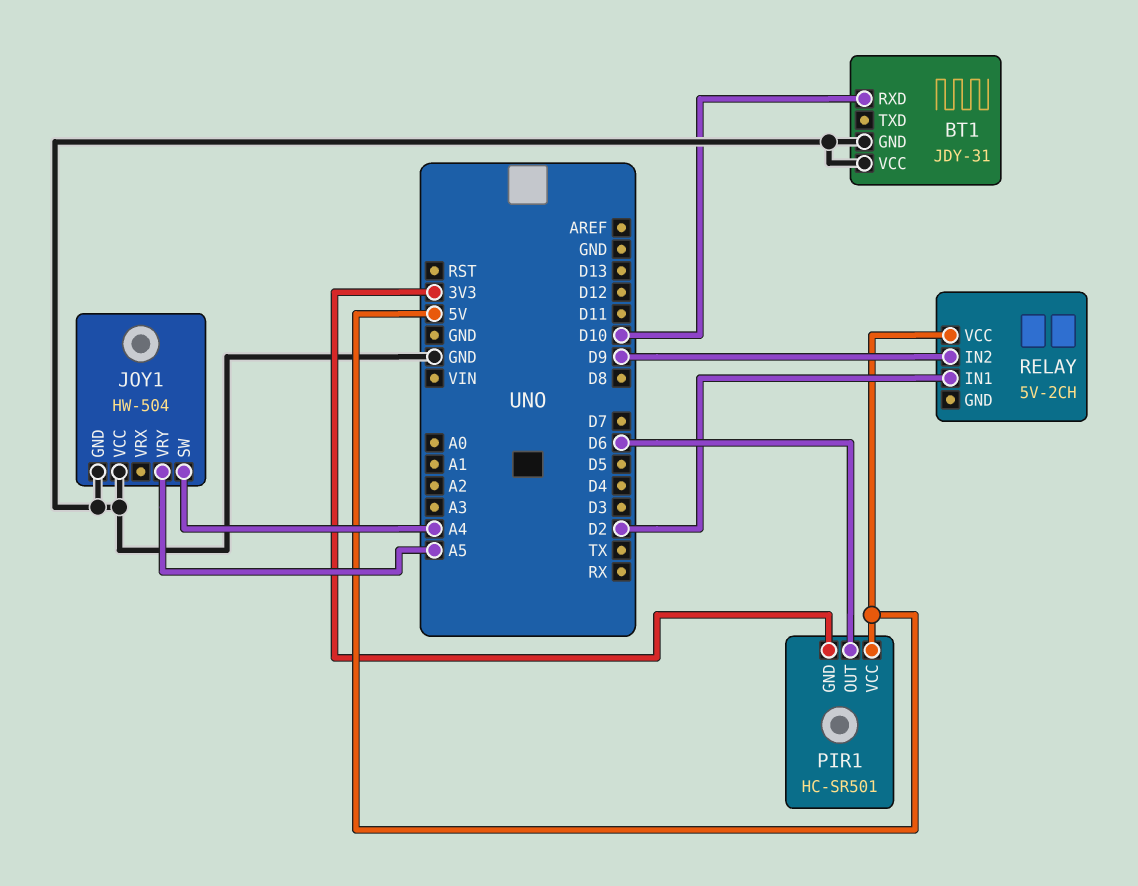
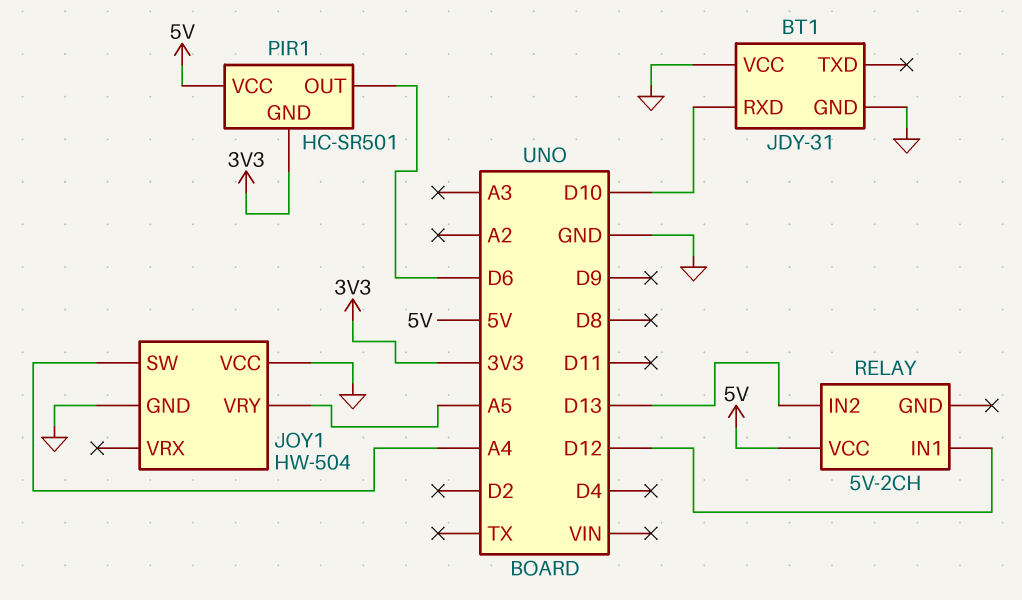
RELAY pin IN1: D2 -> D12
RELAY pin IN2: D9 -> D13

